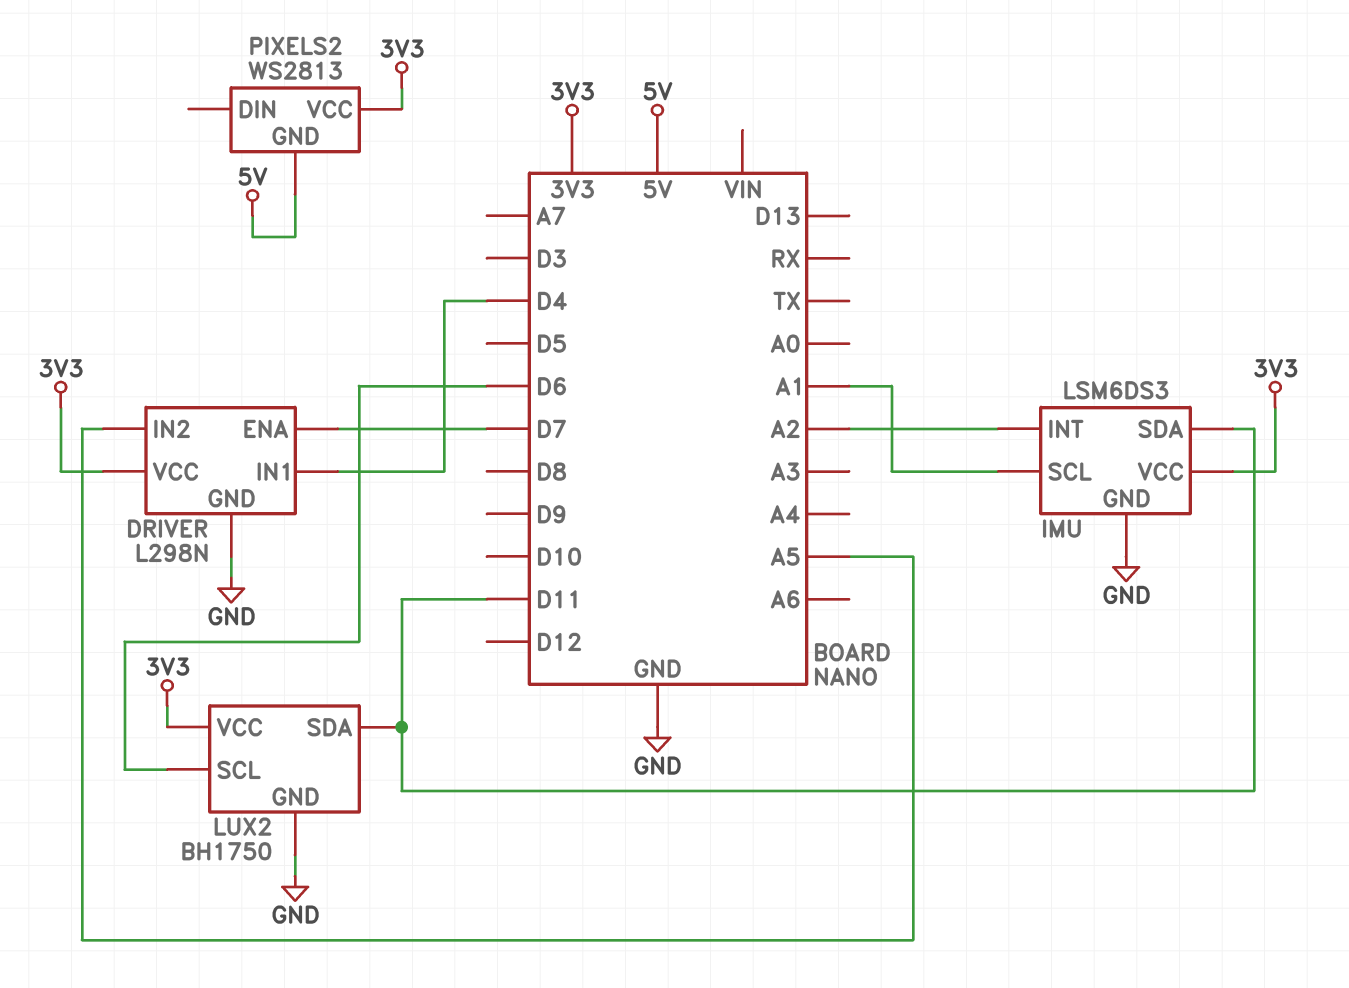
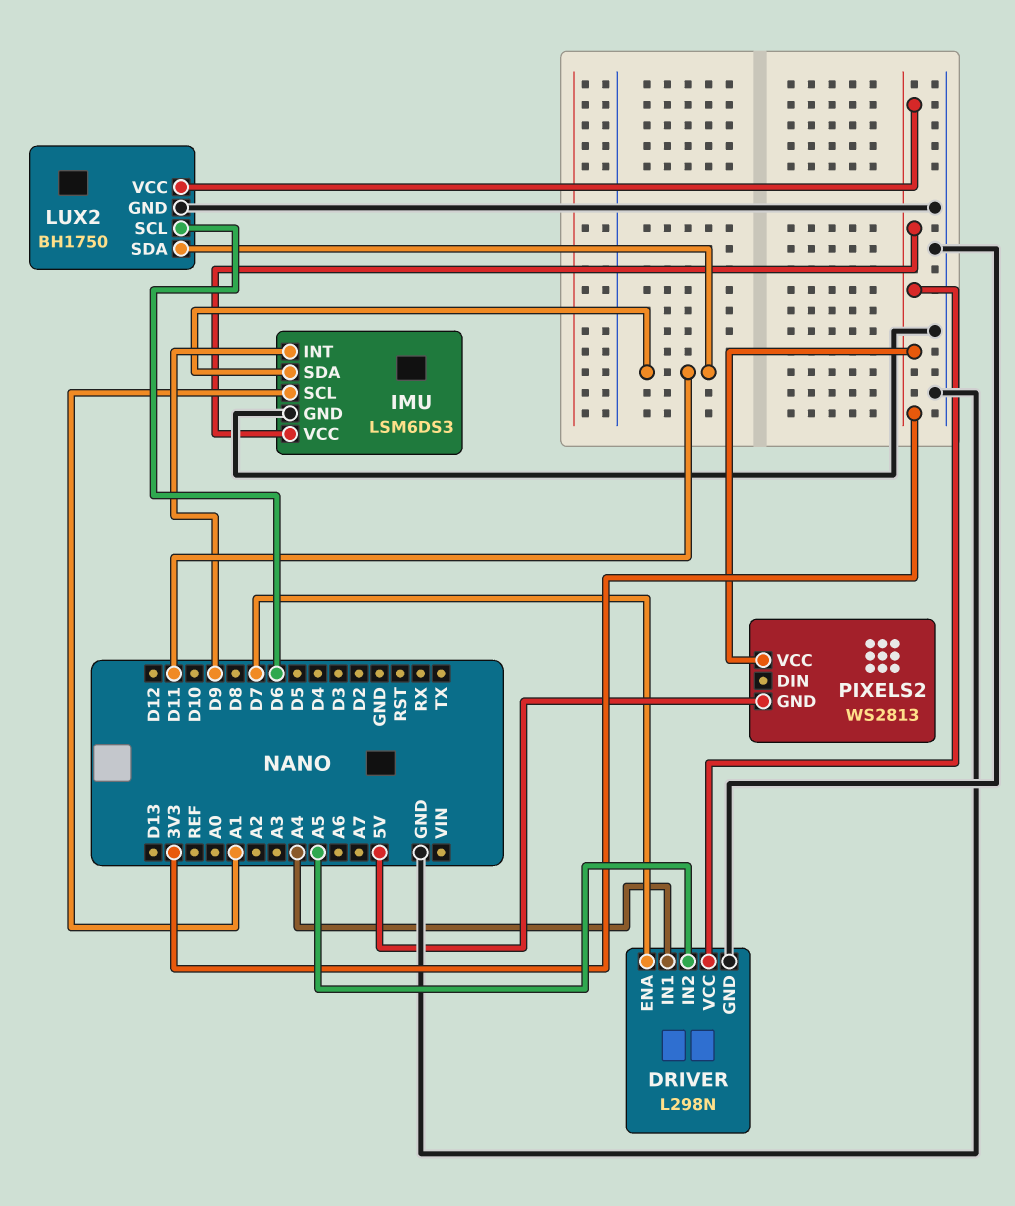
DRIVER pin IN1: D4 -> A4
IMU pin INT: A2 -> D9

